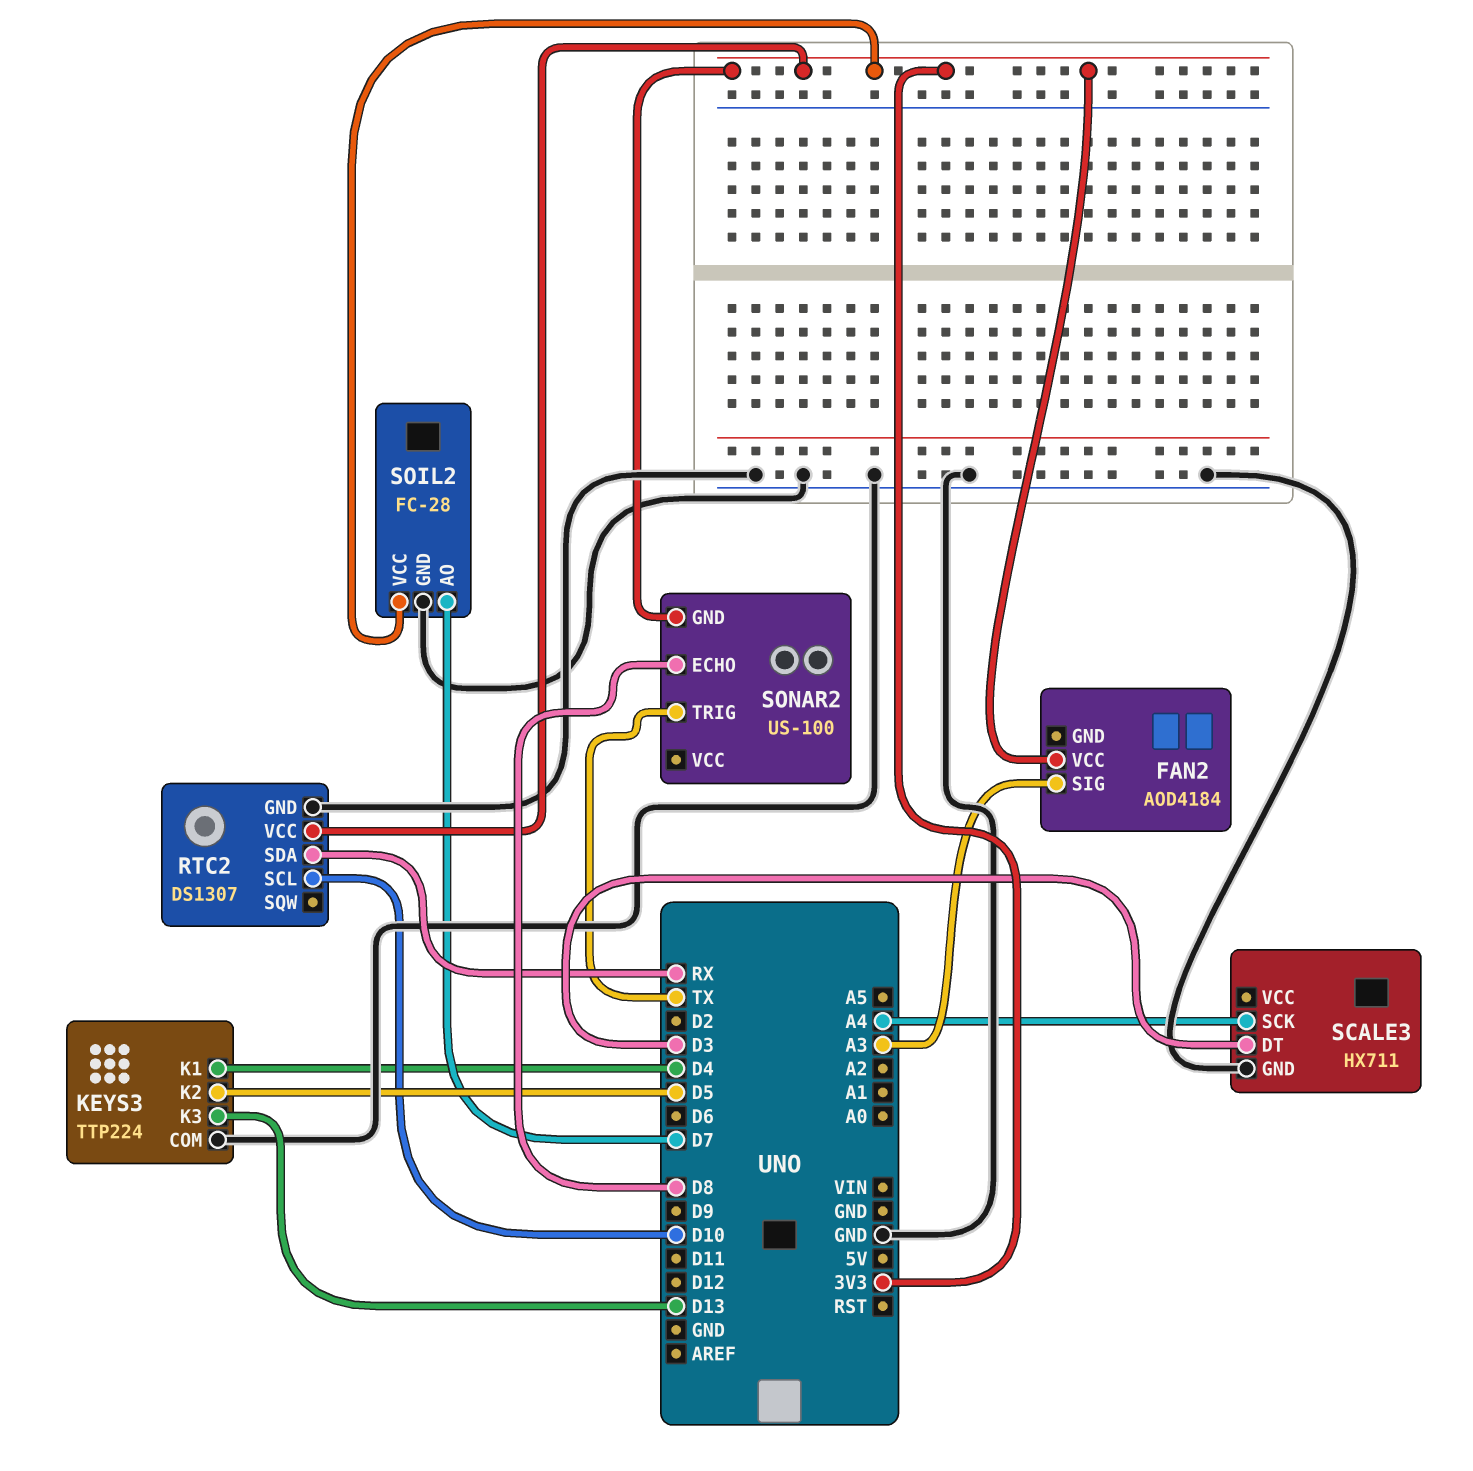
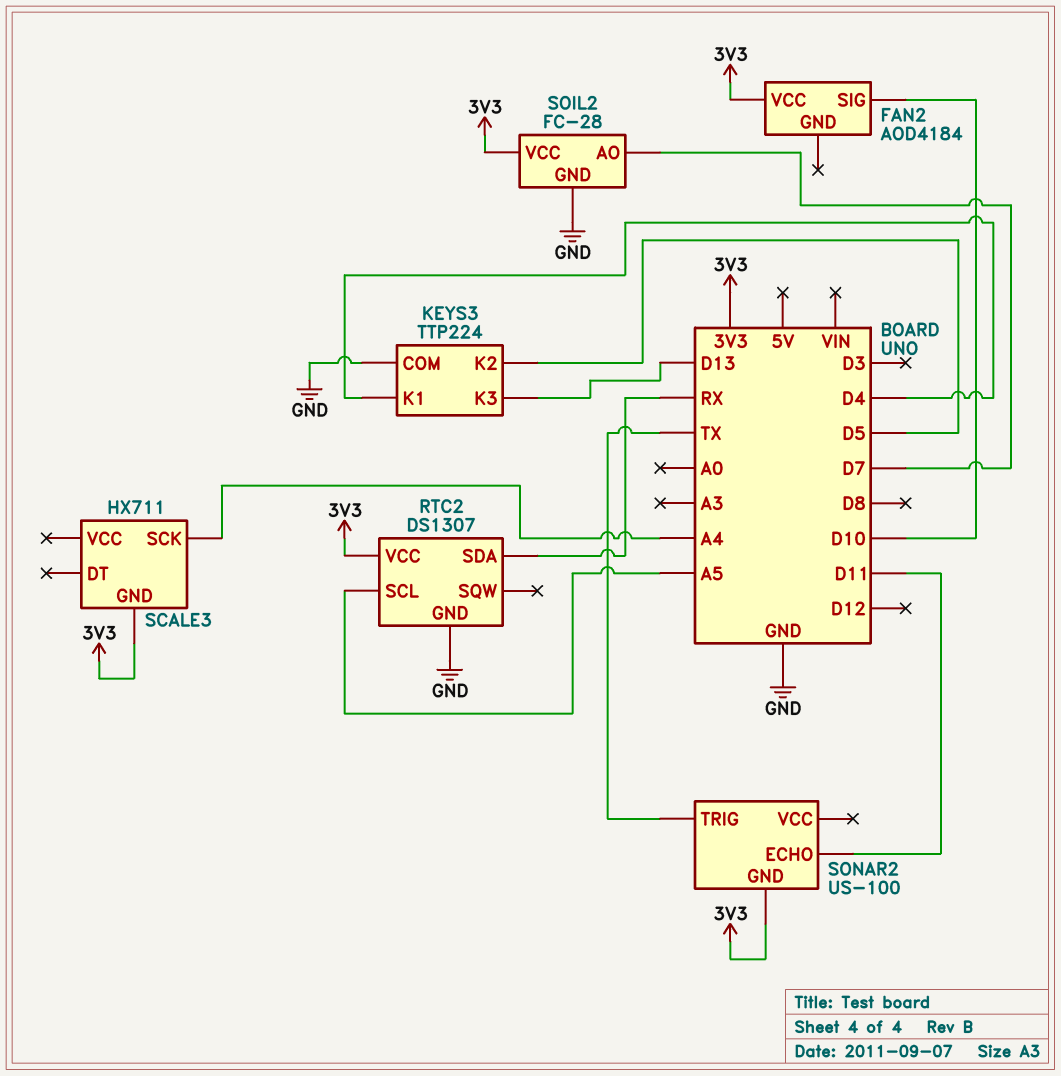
FAN2 pin SIG: A3 -> D10
RTC2 pin SCL: D10 -> A5
SCALE3 pin DT: D3 -> none
SCALE3 pin GND: GND -> 3V3
SONAR2 pin ECHO: D8 -> D11

